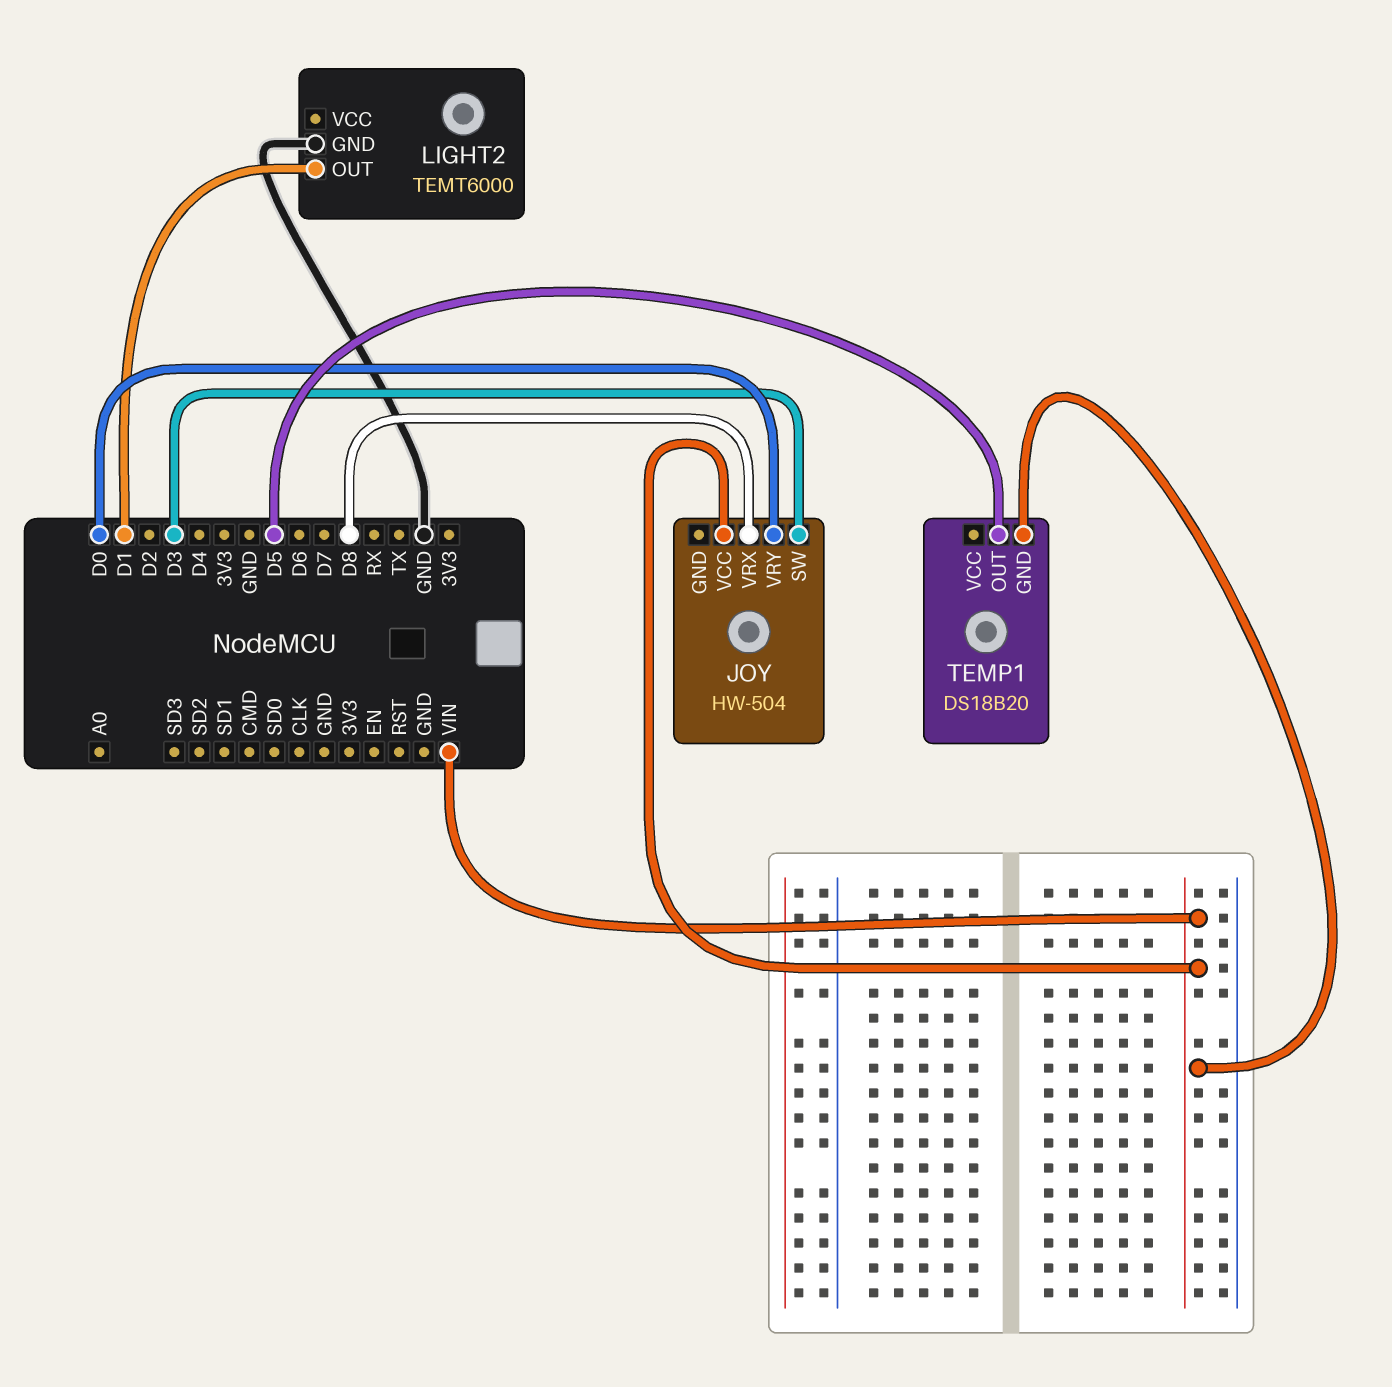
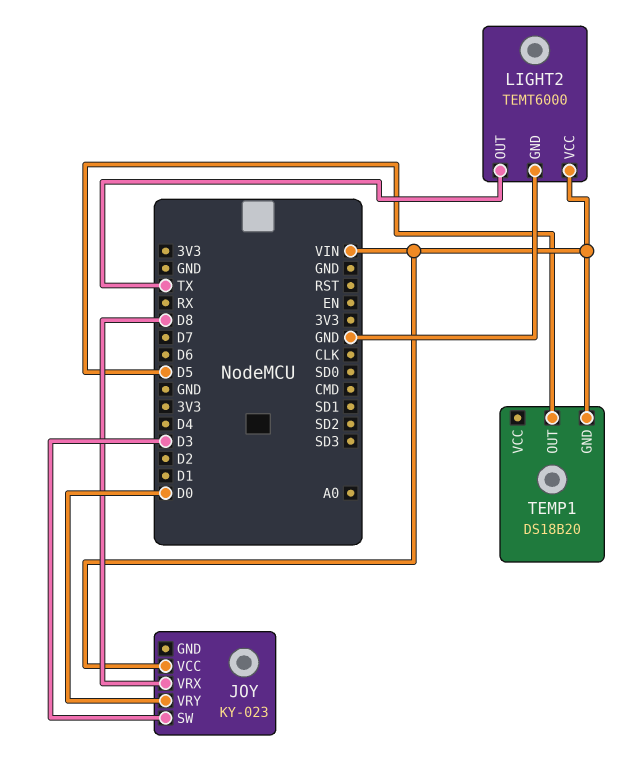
JOY: HW-504 -> KY-023
LIGHT2 pin OUT: D1 -> TX
LIGHT2 pin VCC: none -> VIN

